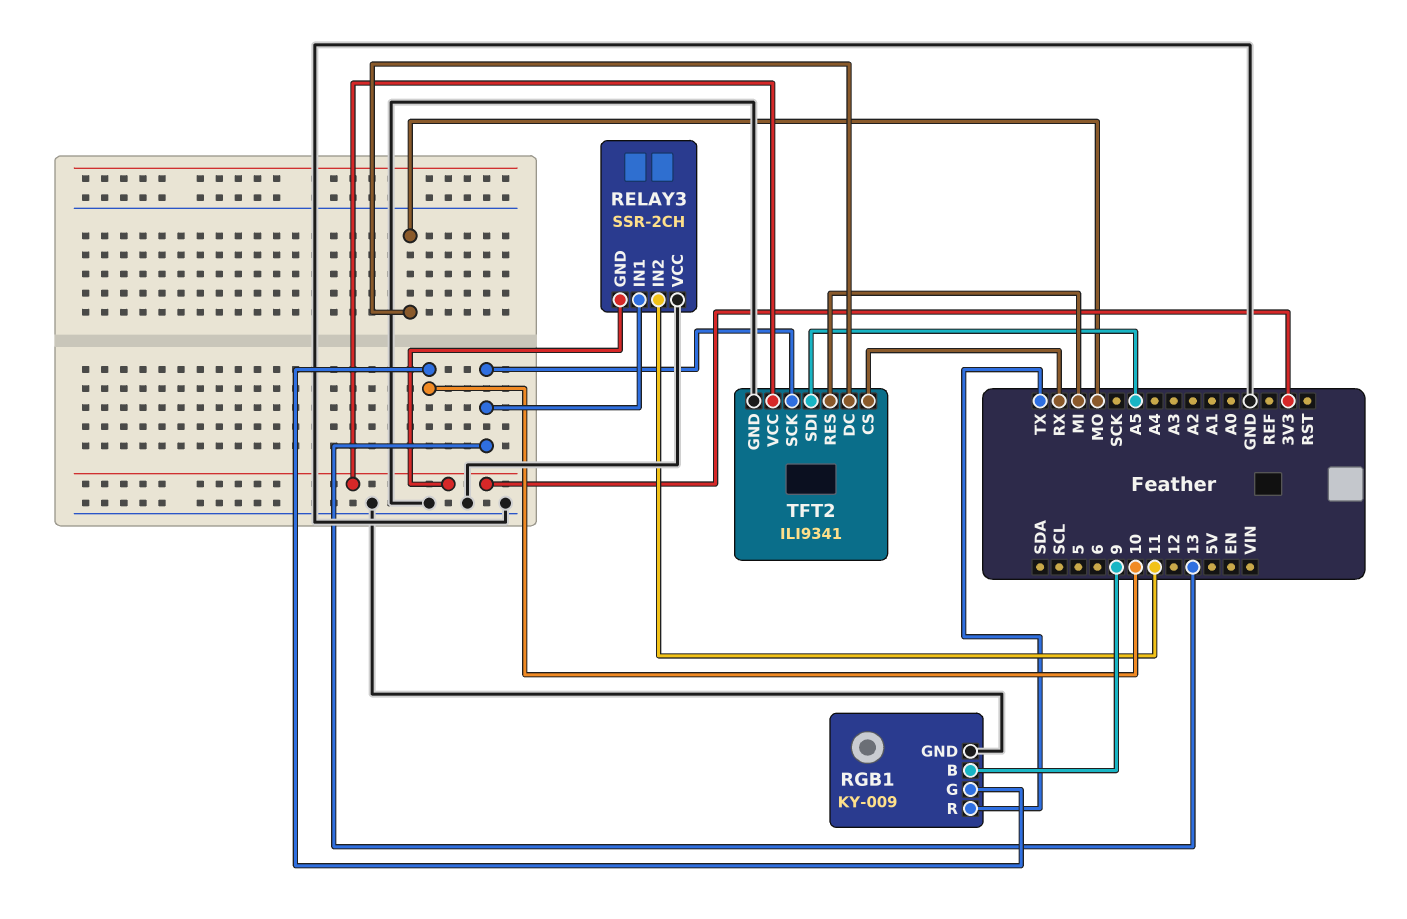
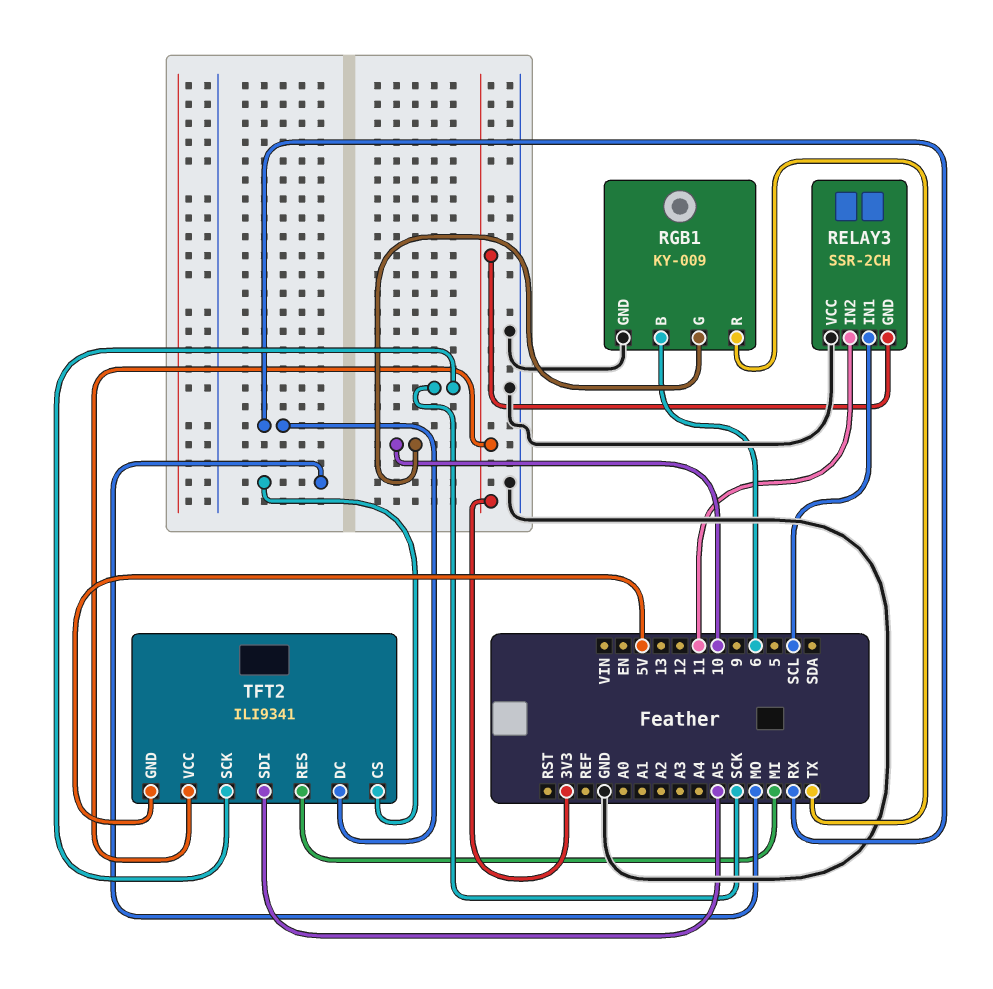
RELAY3 pin IN1: 13 -> SCL
RGB1 pin B: 9 -> 6
TFT2 pin CS: RX -> MO
TFT2 pin DC: MO -> RX
TFT2 pin GND: GND -> 5V
TFT2 pin SCK: 13 -> SCK

